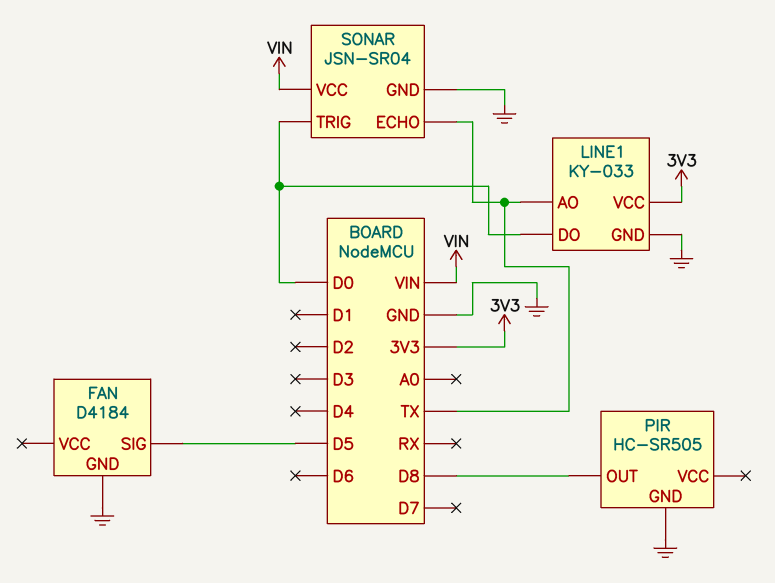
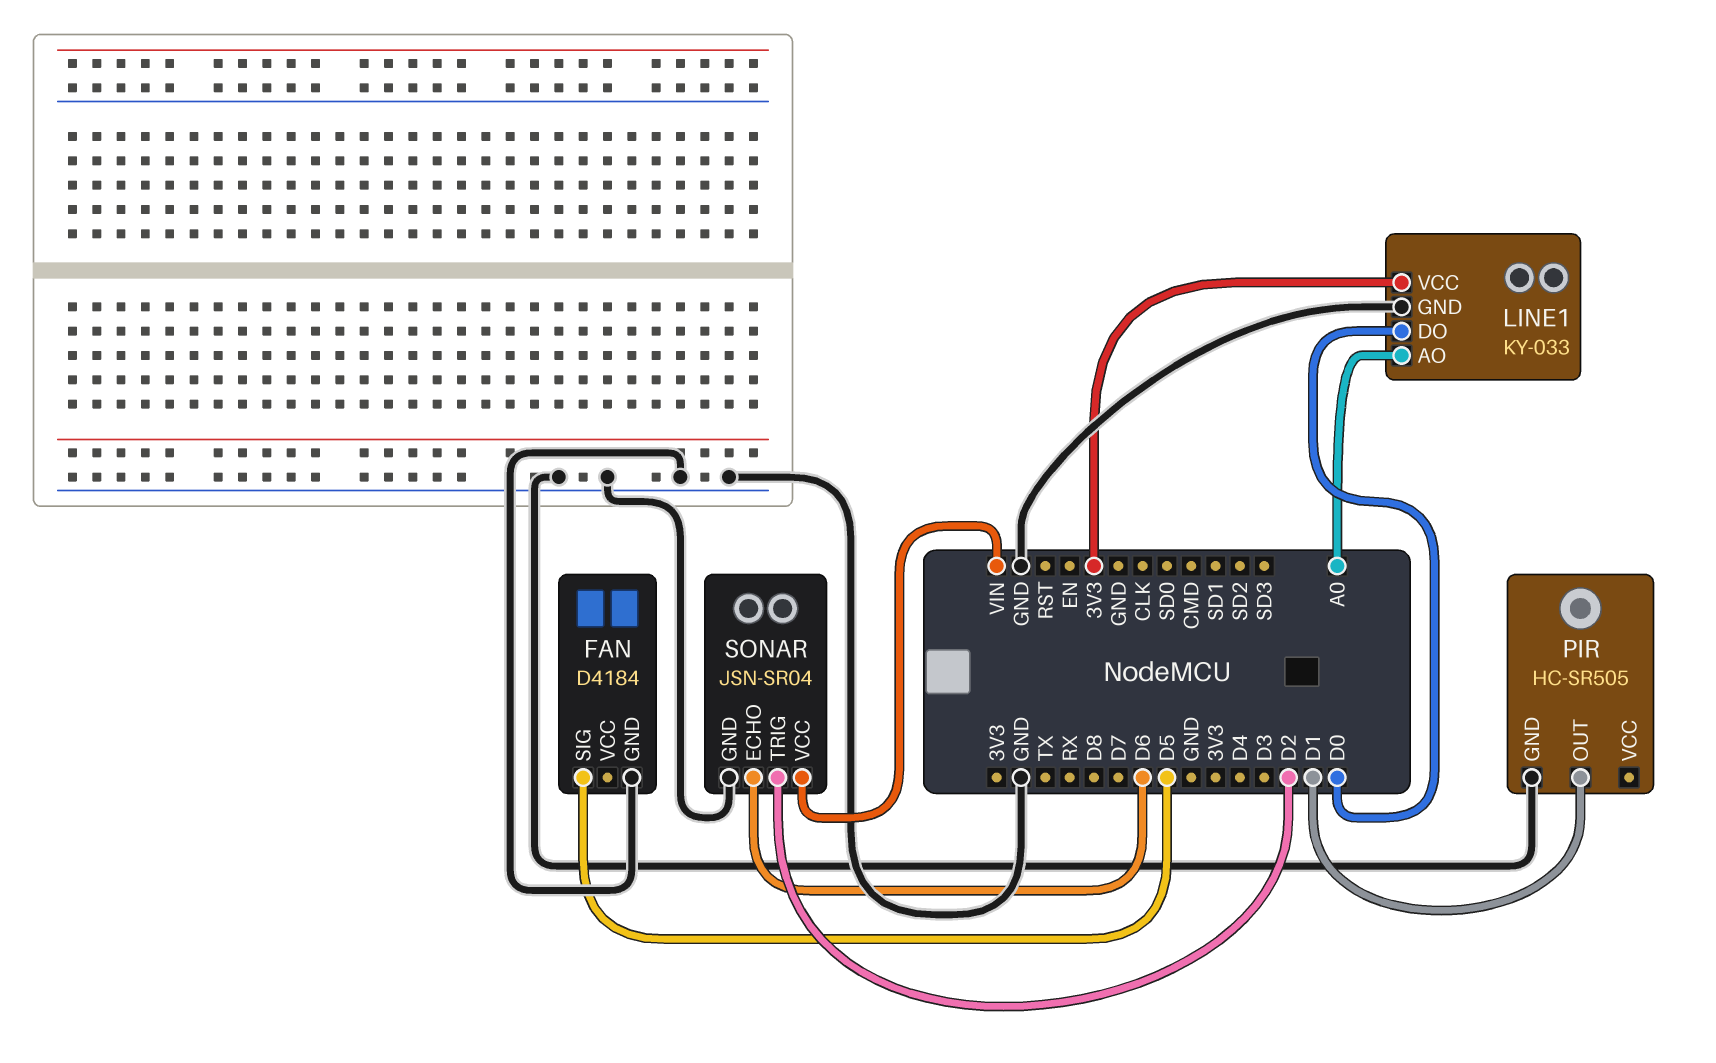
LINE1 pin AO: TX -> A0
PIR pin OUT: D8 -> D1
SONAR pin ECHO: TX -> D6
SONAR pin TRIG: D0 -> D2

